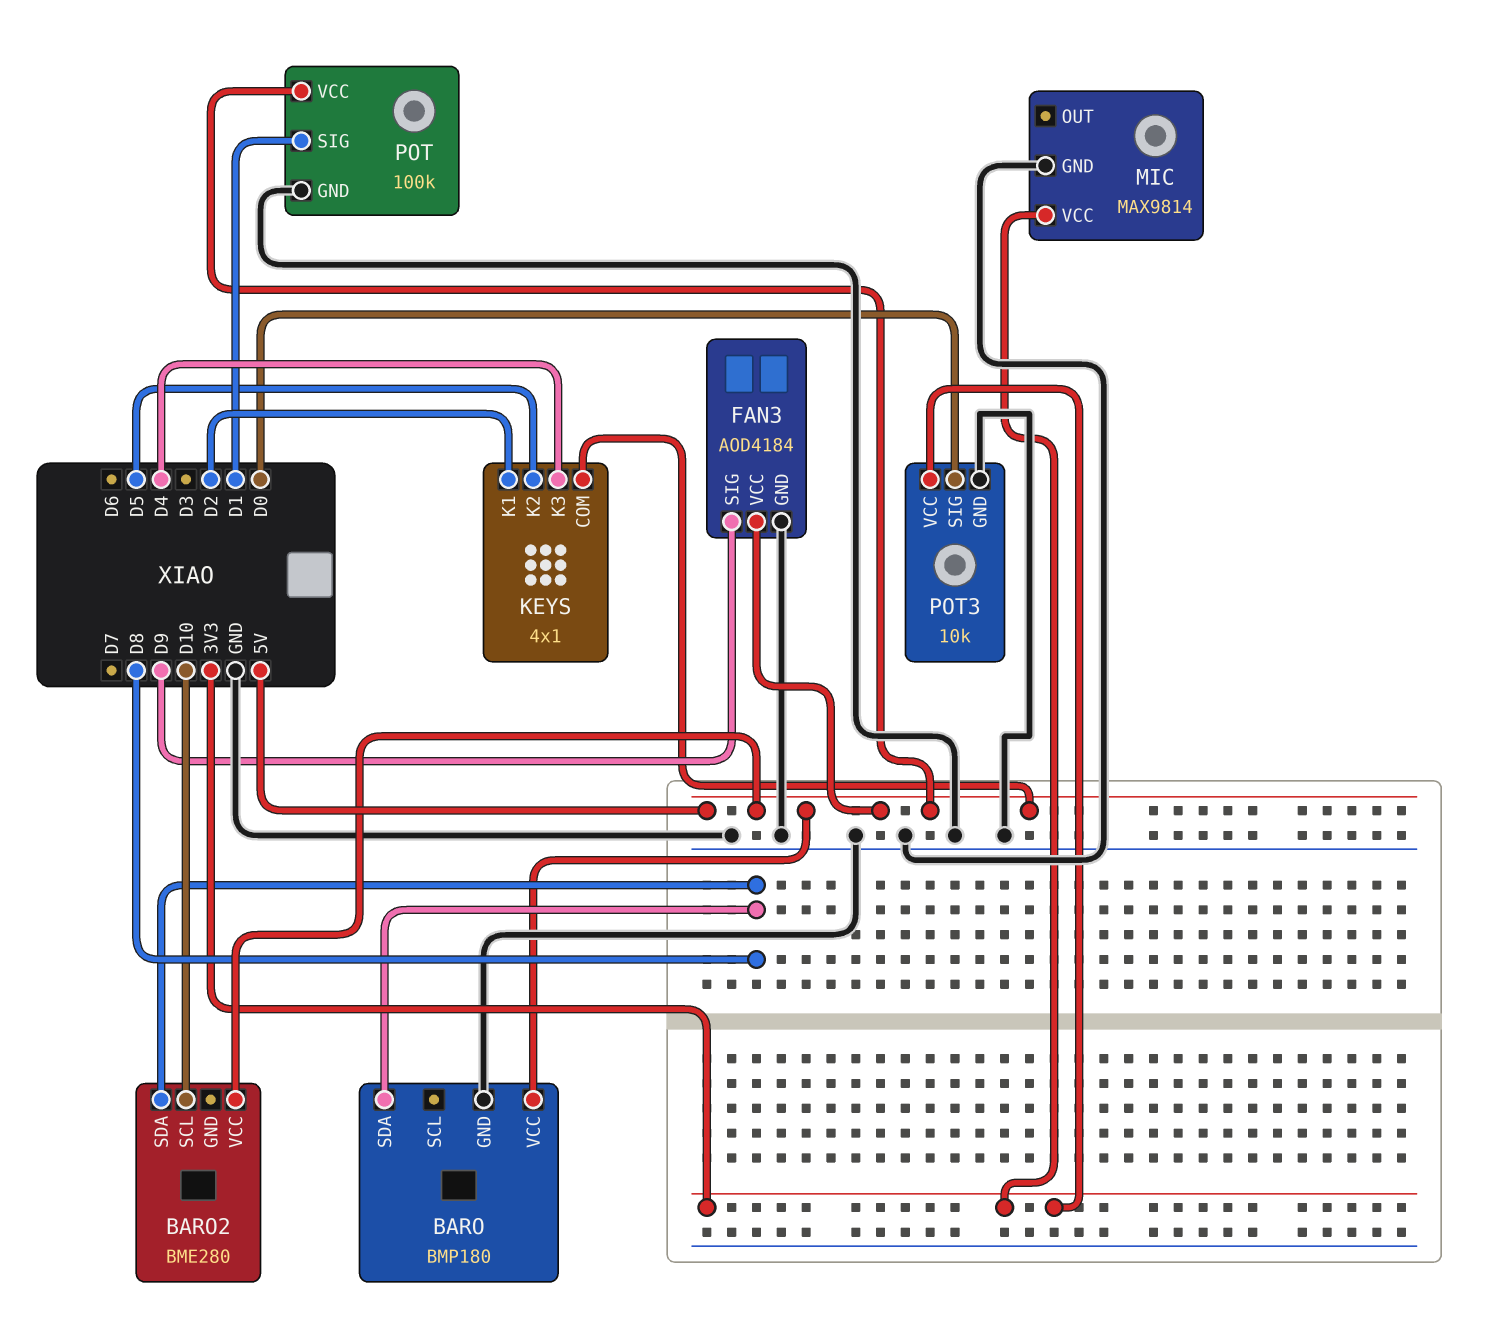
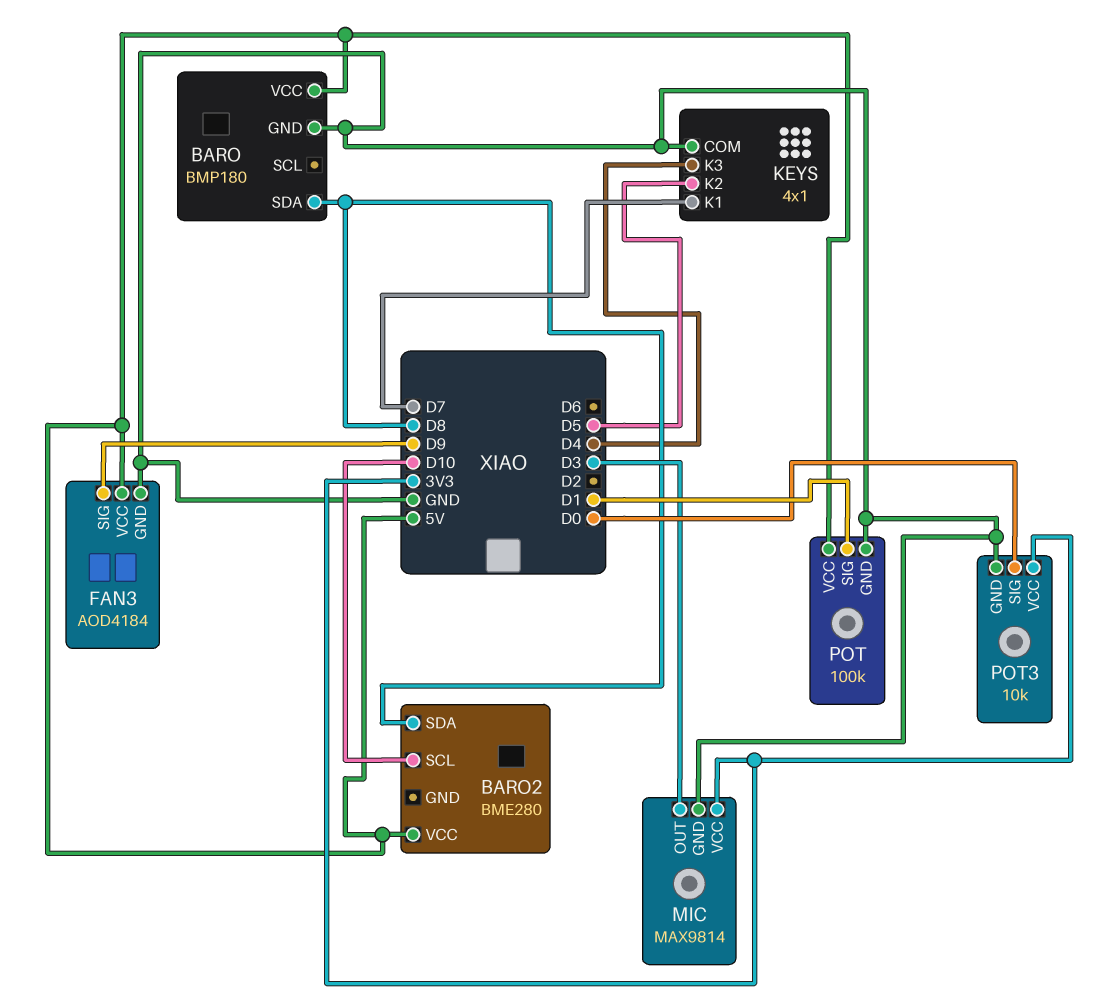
KEYS pin COM: 5V -> GND
KEYS pin K1: D2 -> D7
MIC pin OUT: none -> D3

